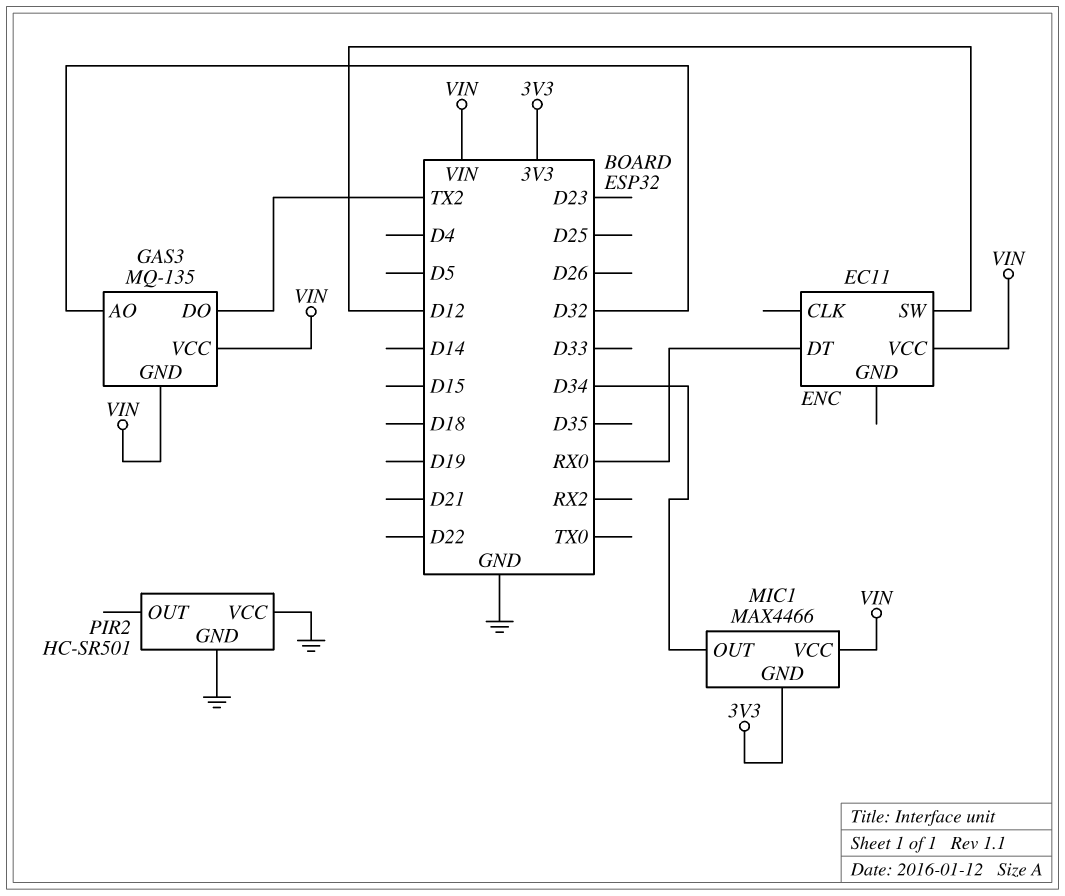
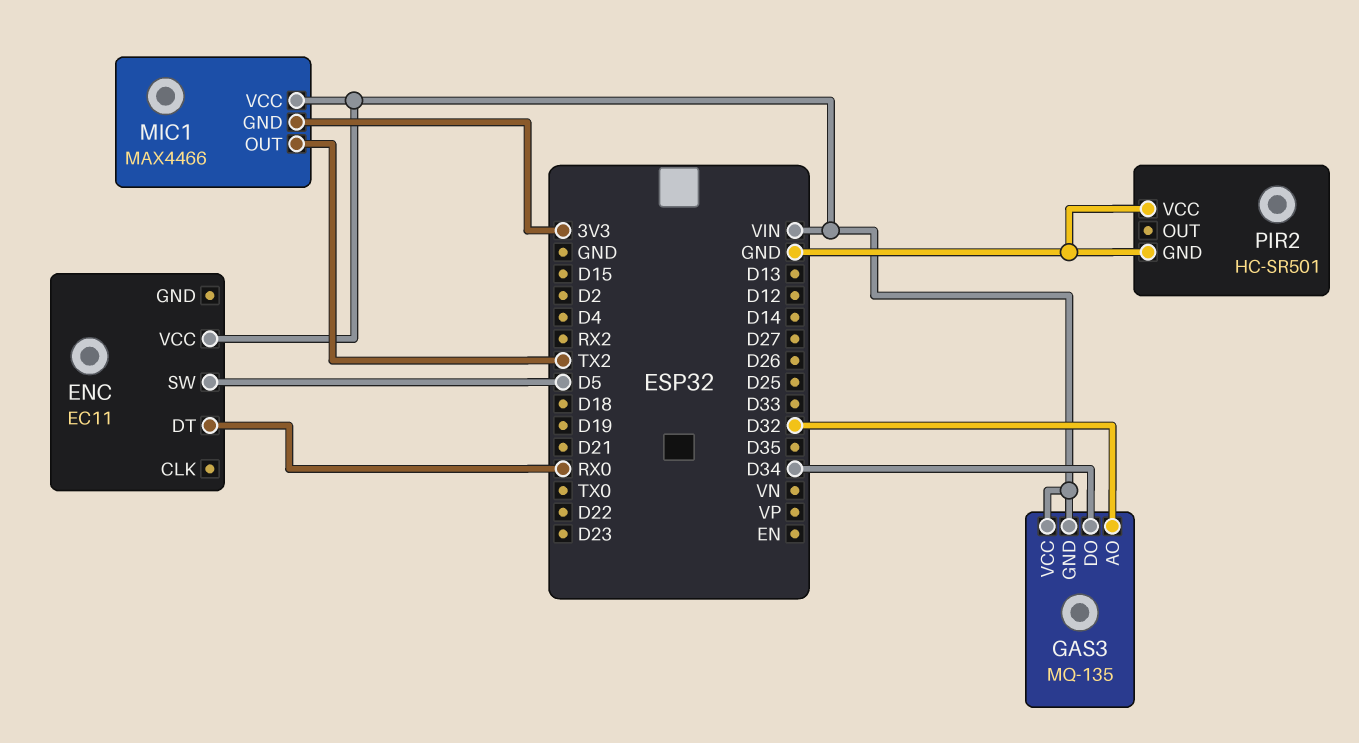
ENC pin SW: D12 -> D5
GAS3 pin DO: TX2 -> D34
MIC1 pin OUT: D34 -> TX2

